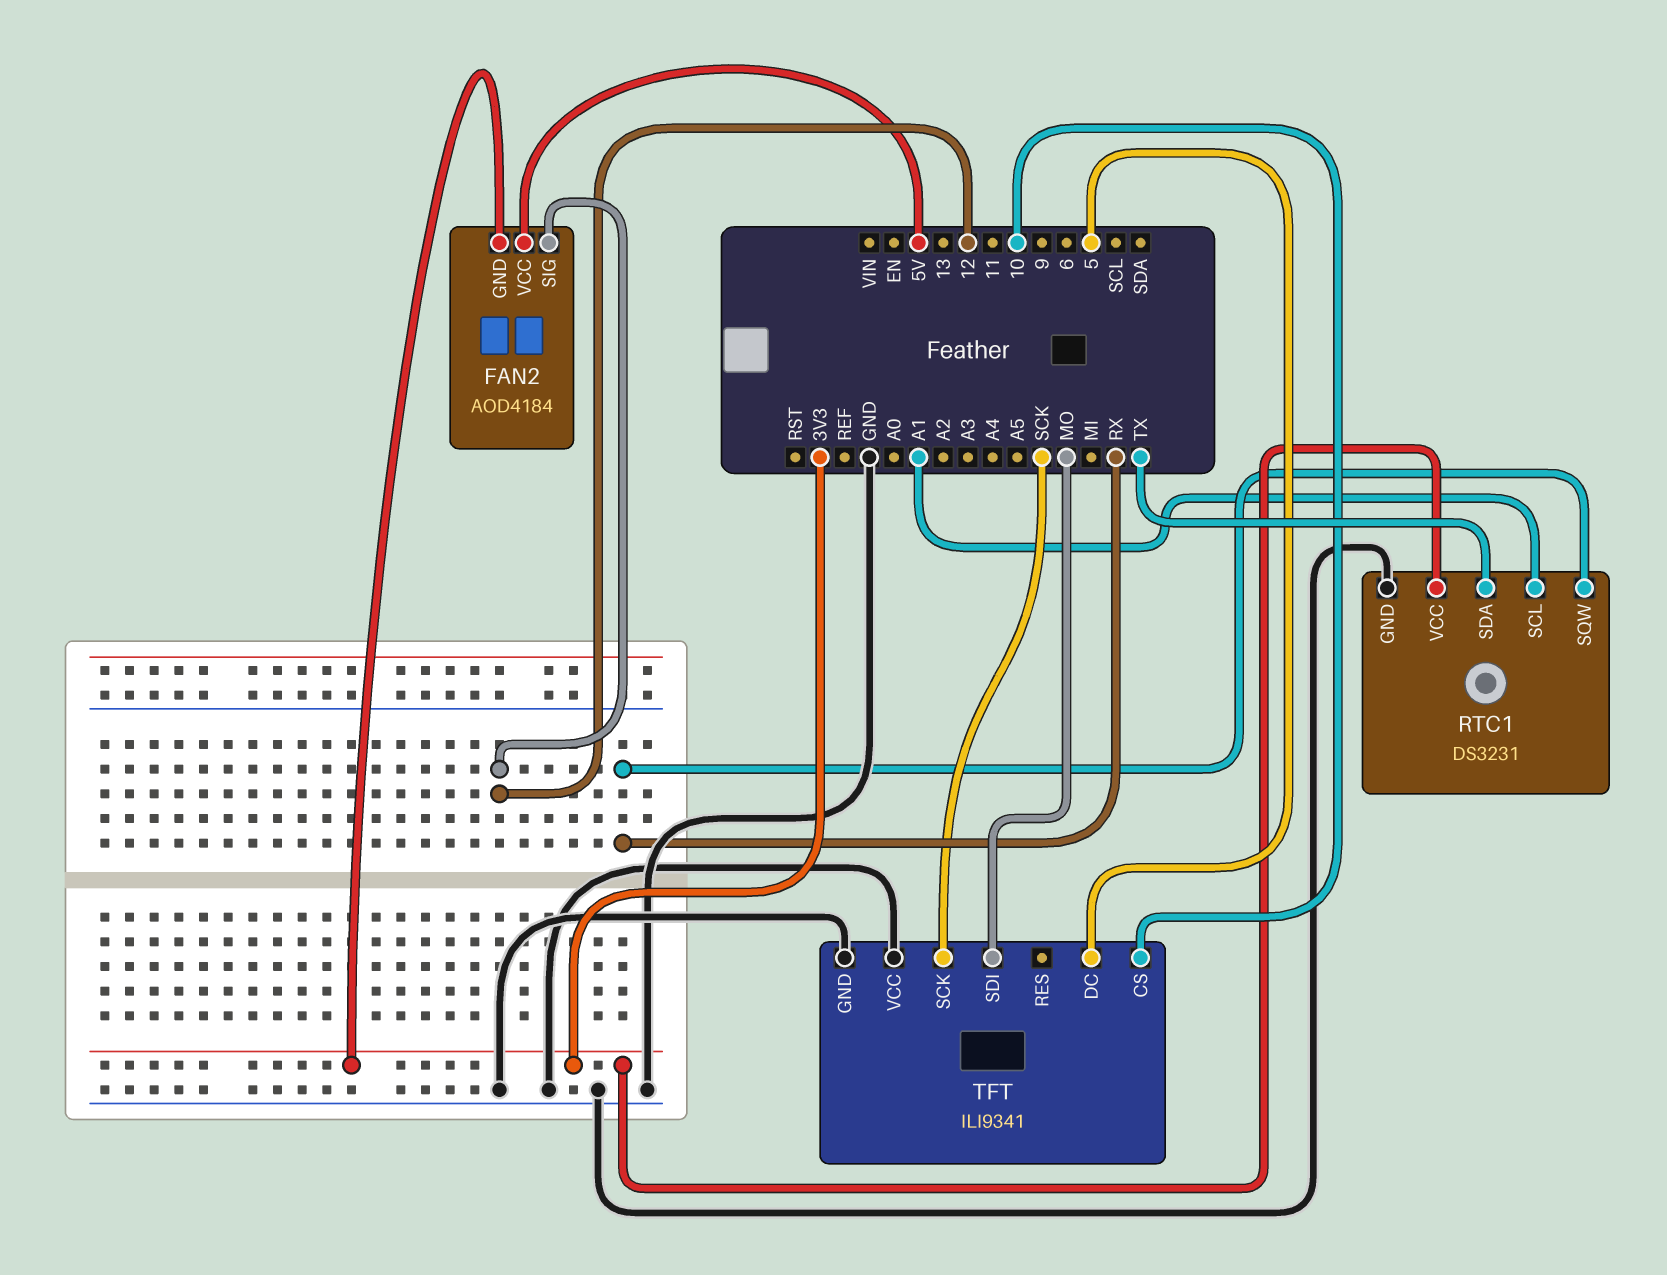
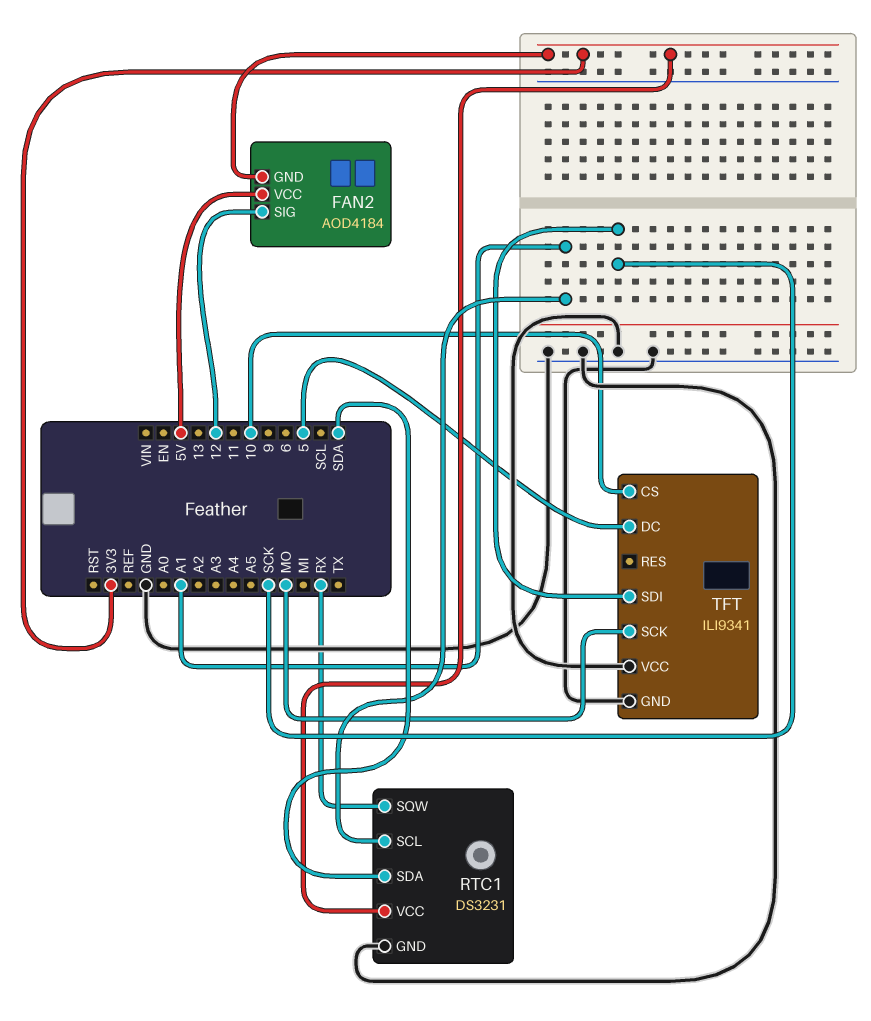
RTC1 pin SDA: TX -> SDA
TFT pin SCK: SCK -> MO
TFT pin SDI: MO -> SCK

